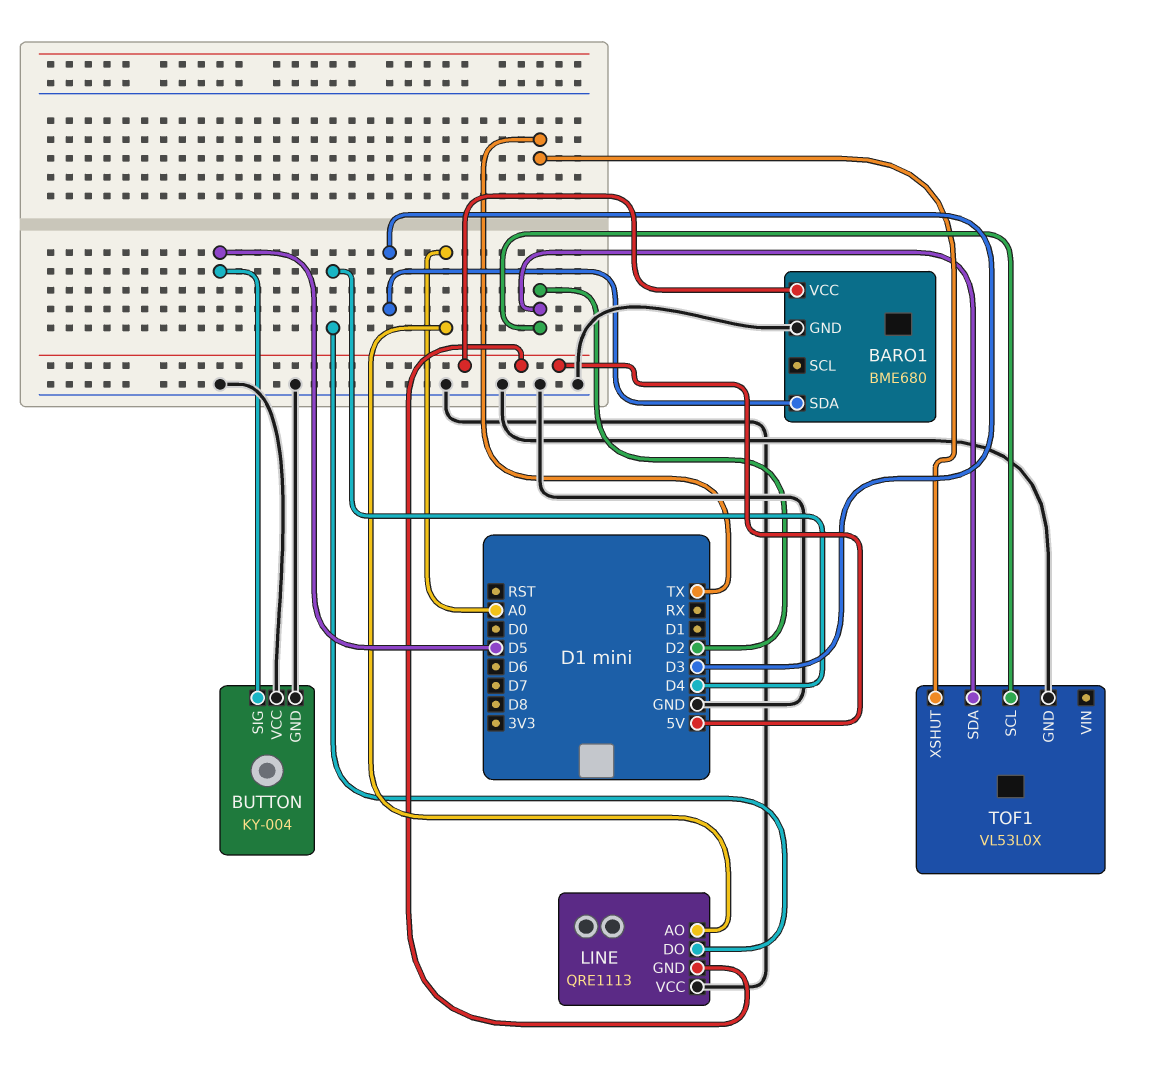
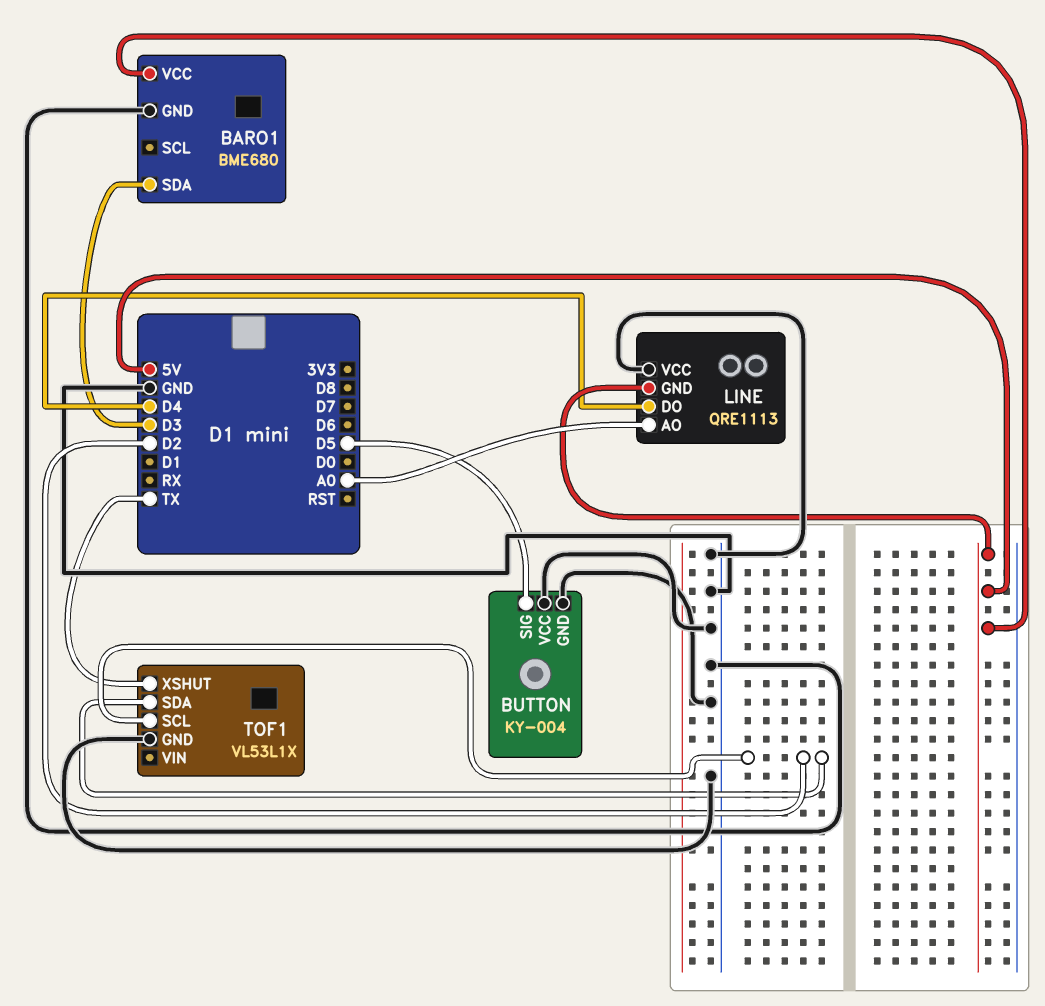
TOF1: VL53L0X -> VL53L1X

